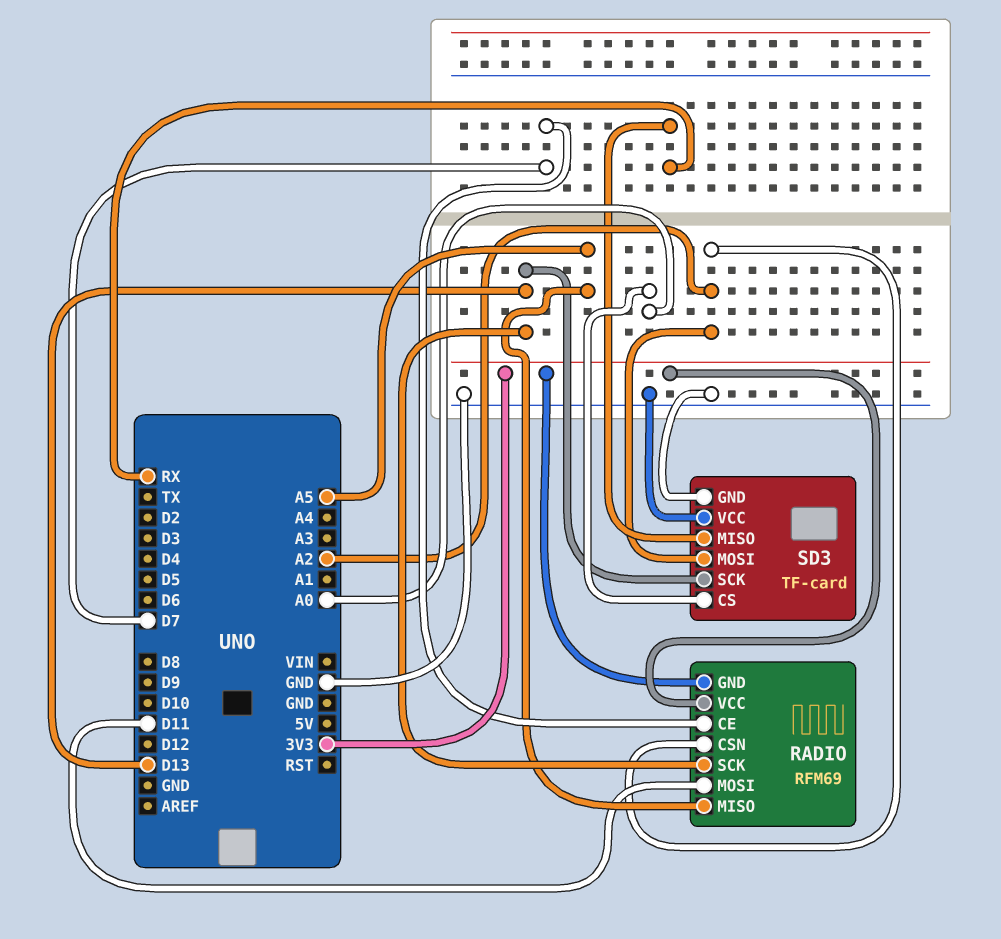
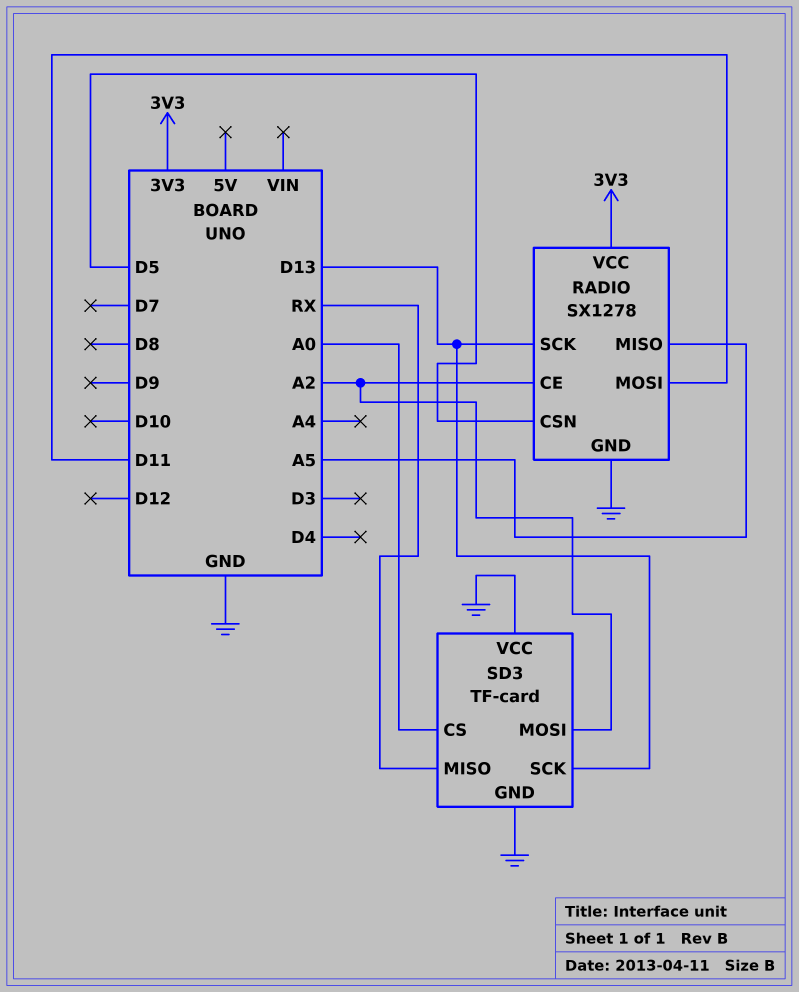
RADIO: RFM69 -> SX1278
RADIO pin CE: D7 -> A2
RADIO pin CSN: A2 -> D5
RADIO pin GND: 3V3 -> GND

